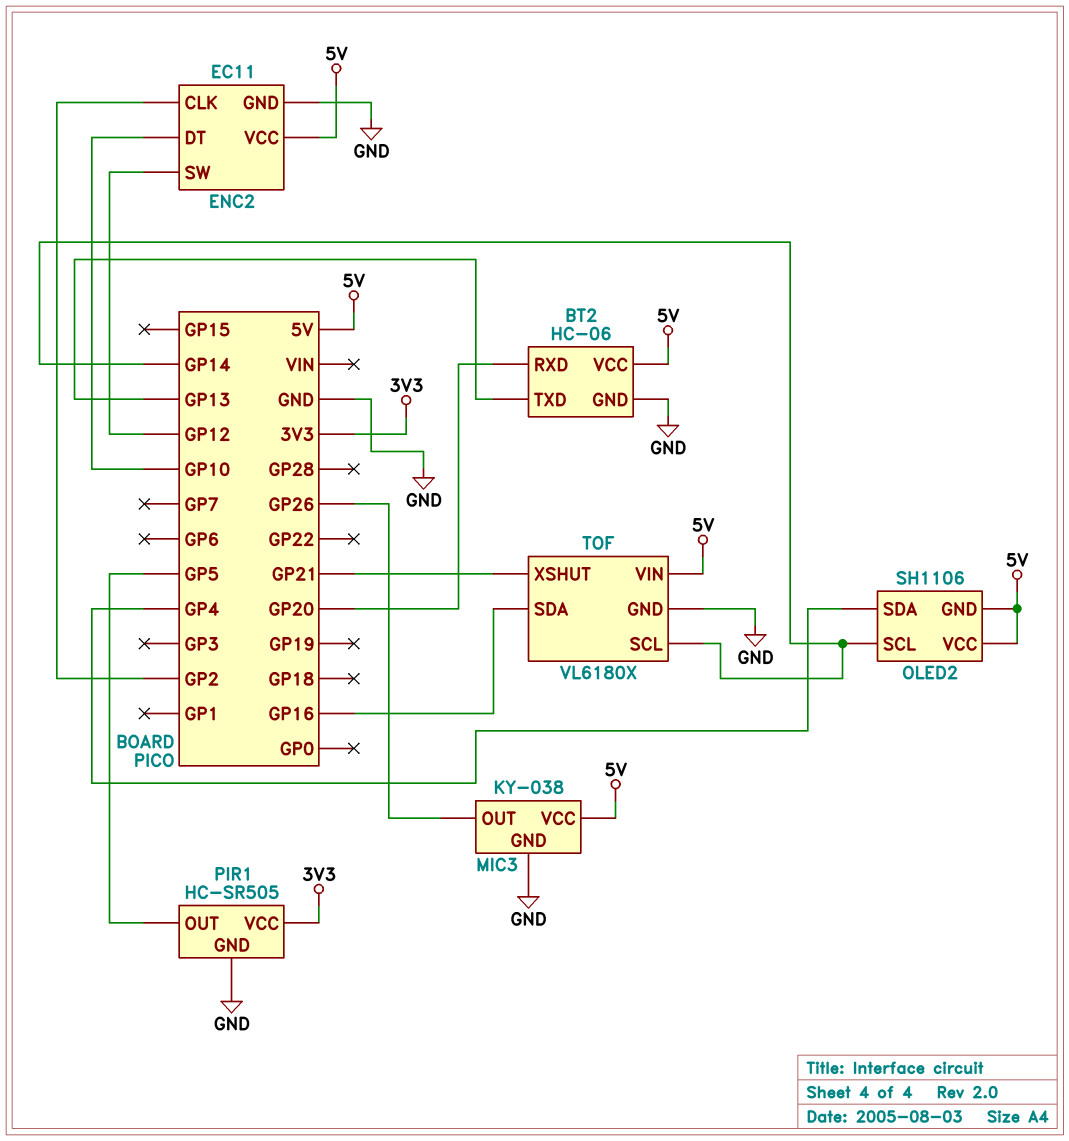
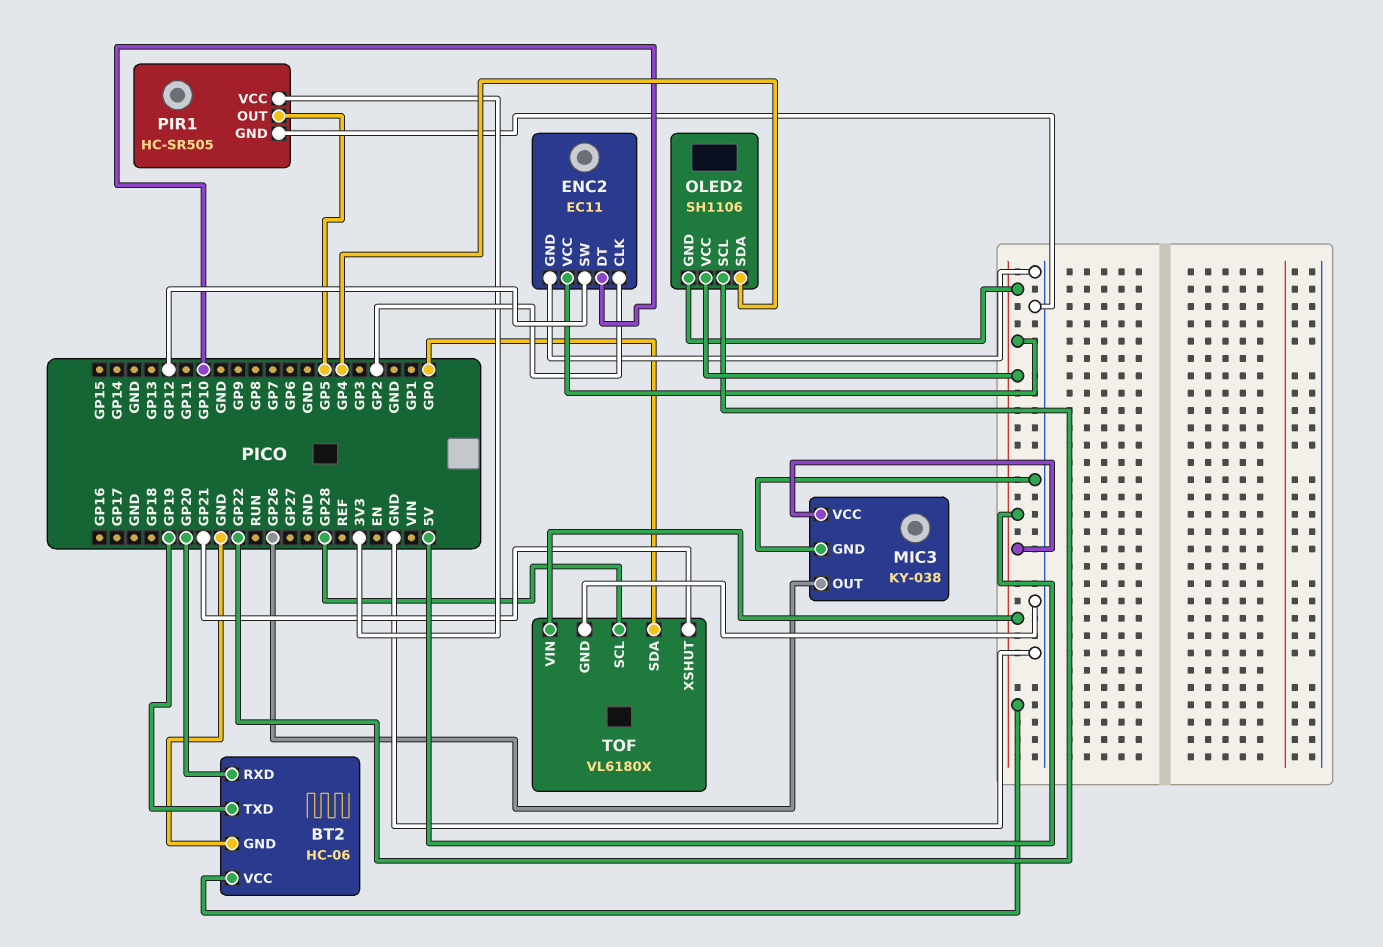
BT2 pin TXD: GP13 -> GP19
OLED2 pin SCL: GP14 -> GP22
TOF pin SCL: GP14 -> GP28
TOF pin SDA: GP16 -> GP0

